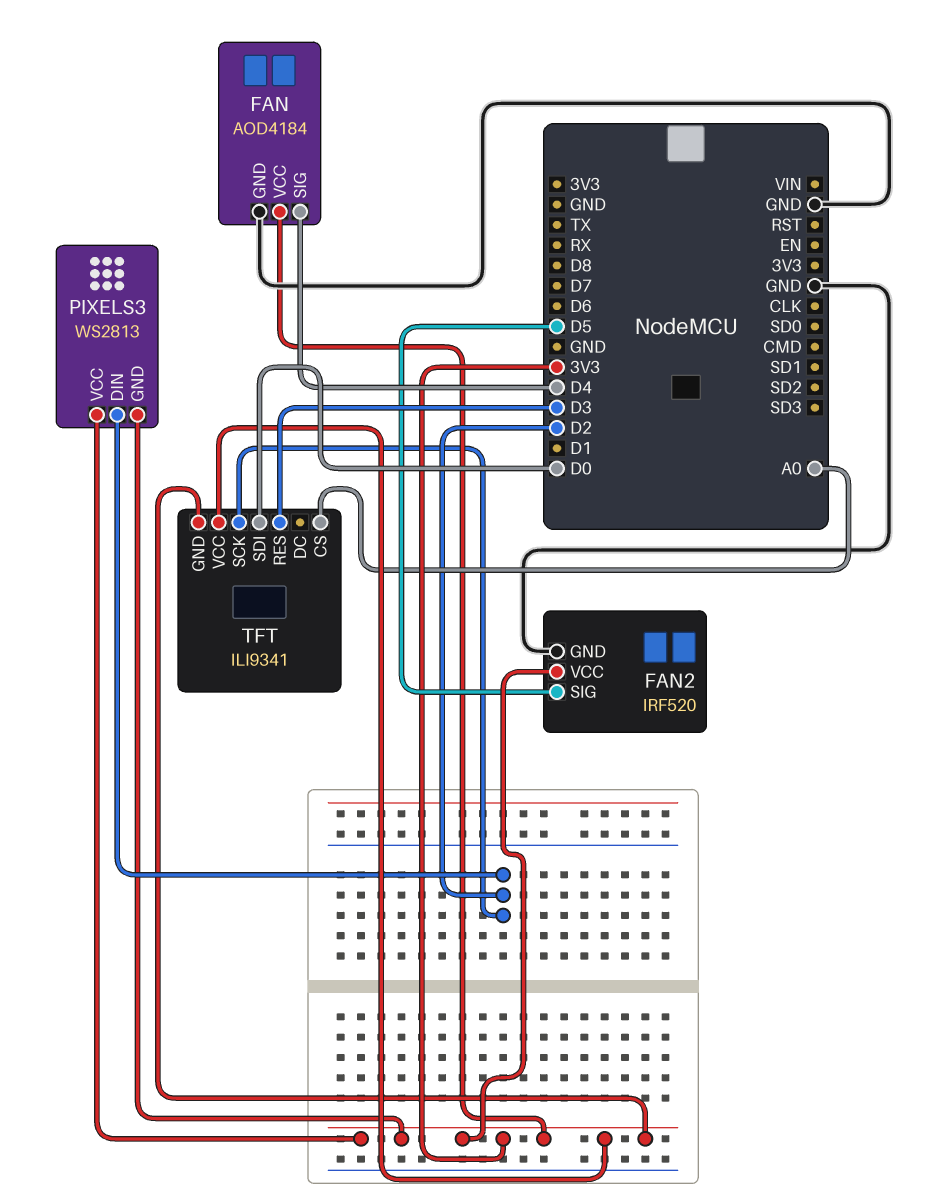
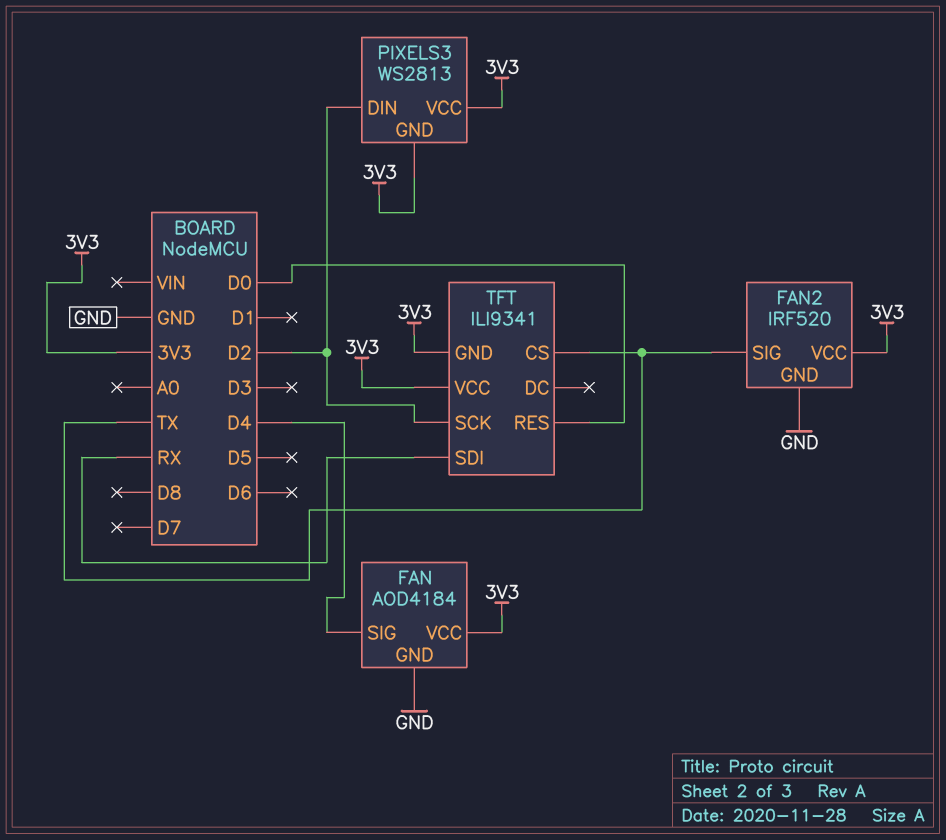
FAN2 pin SIG: D5 -> TX
TFT pin CS: A0 -> TX
TFT pin RES: D3 -> D0
TFT pin SDI: D0 -> RX

